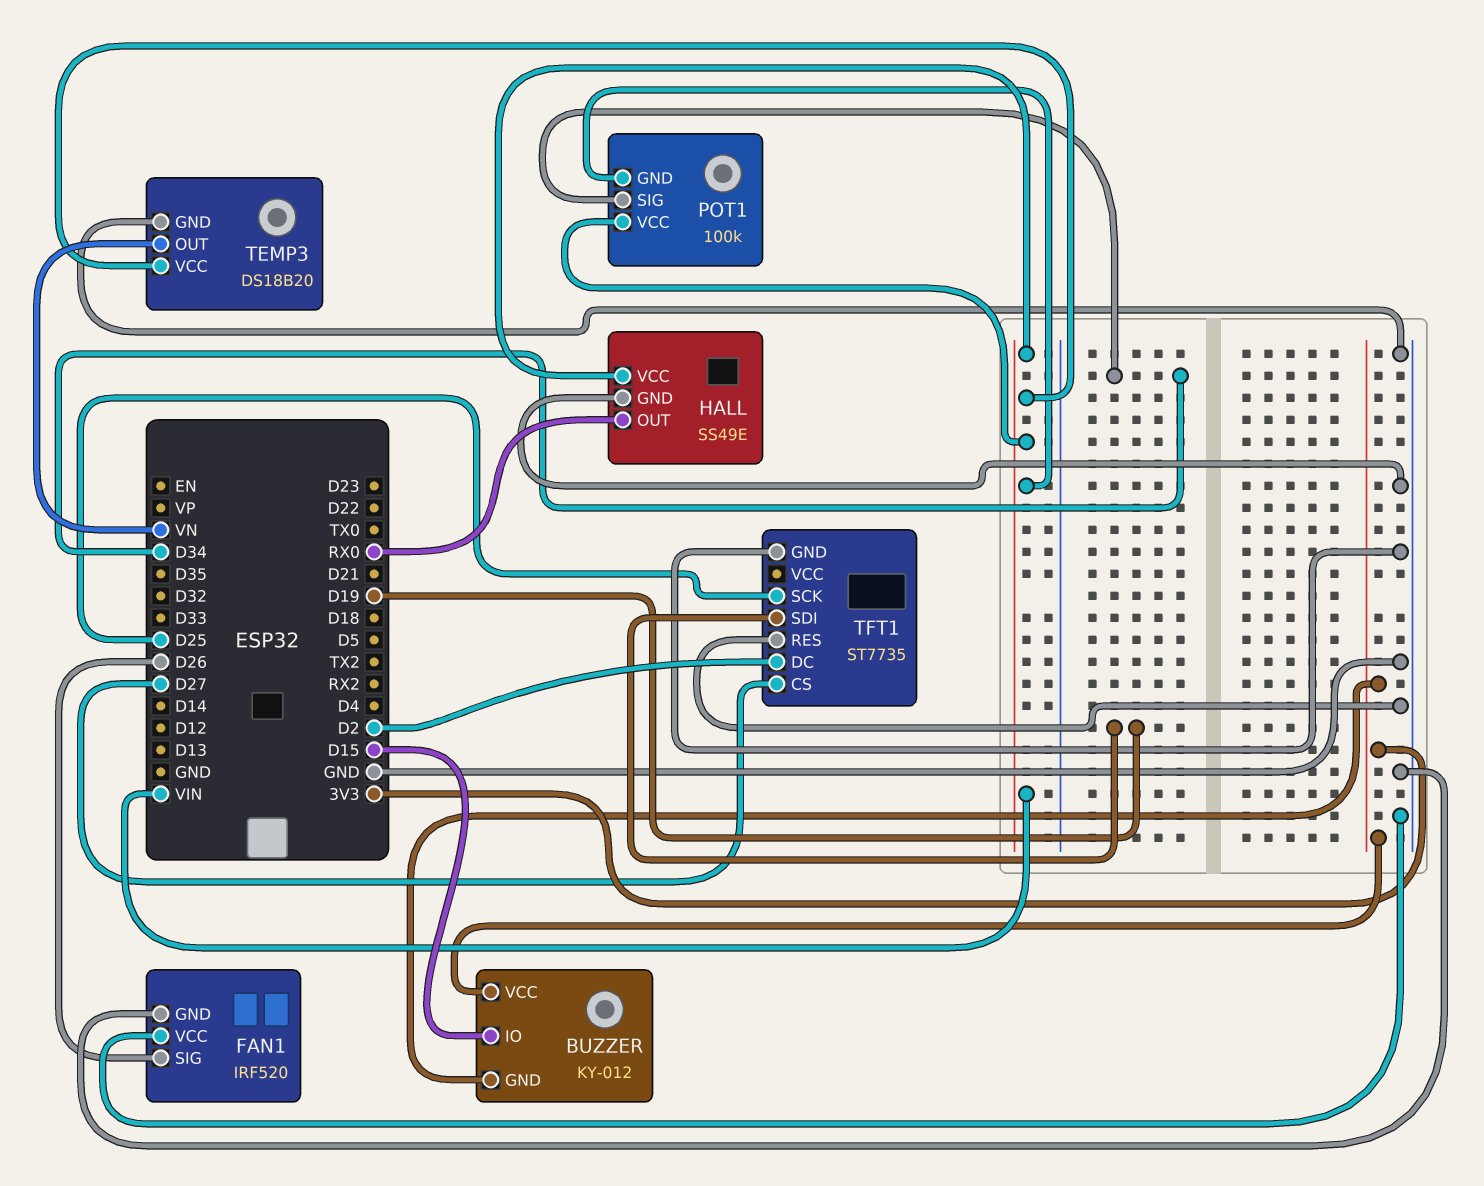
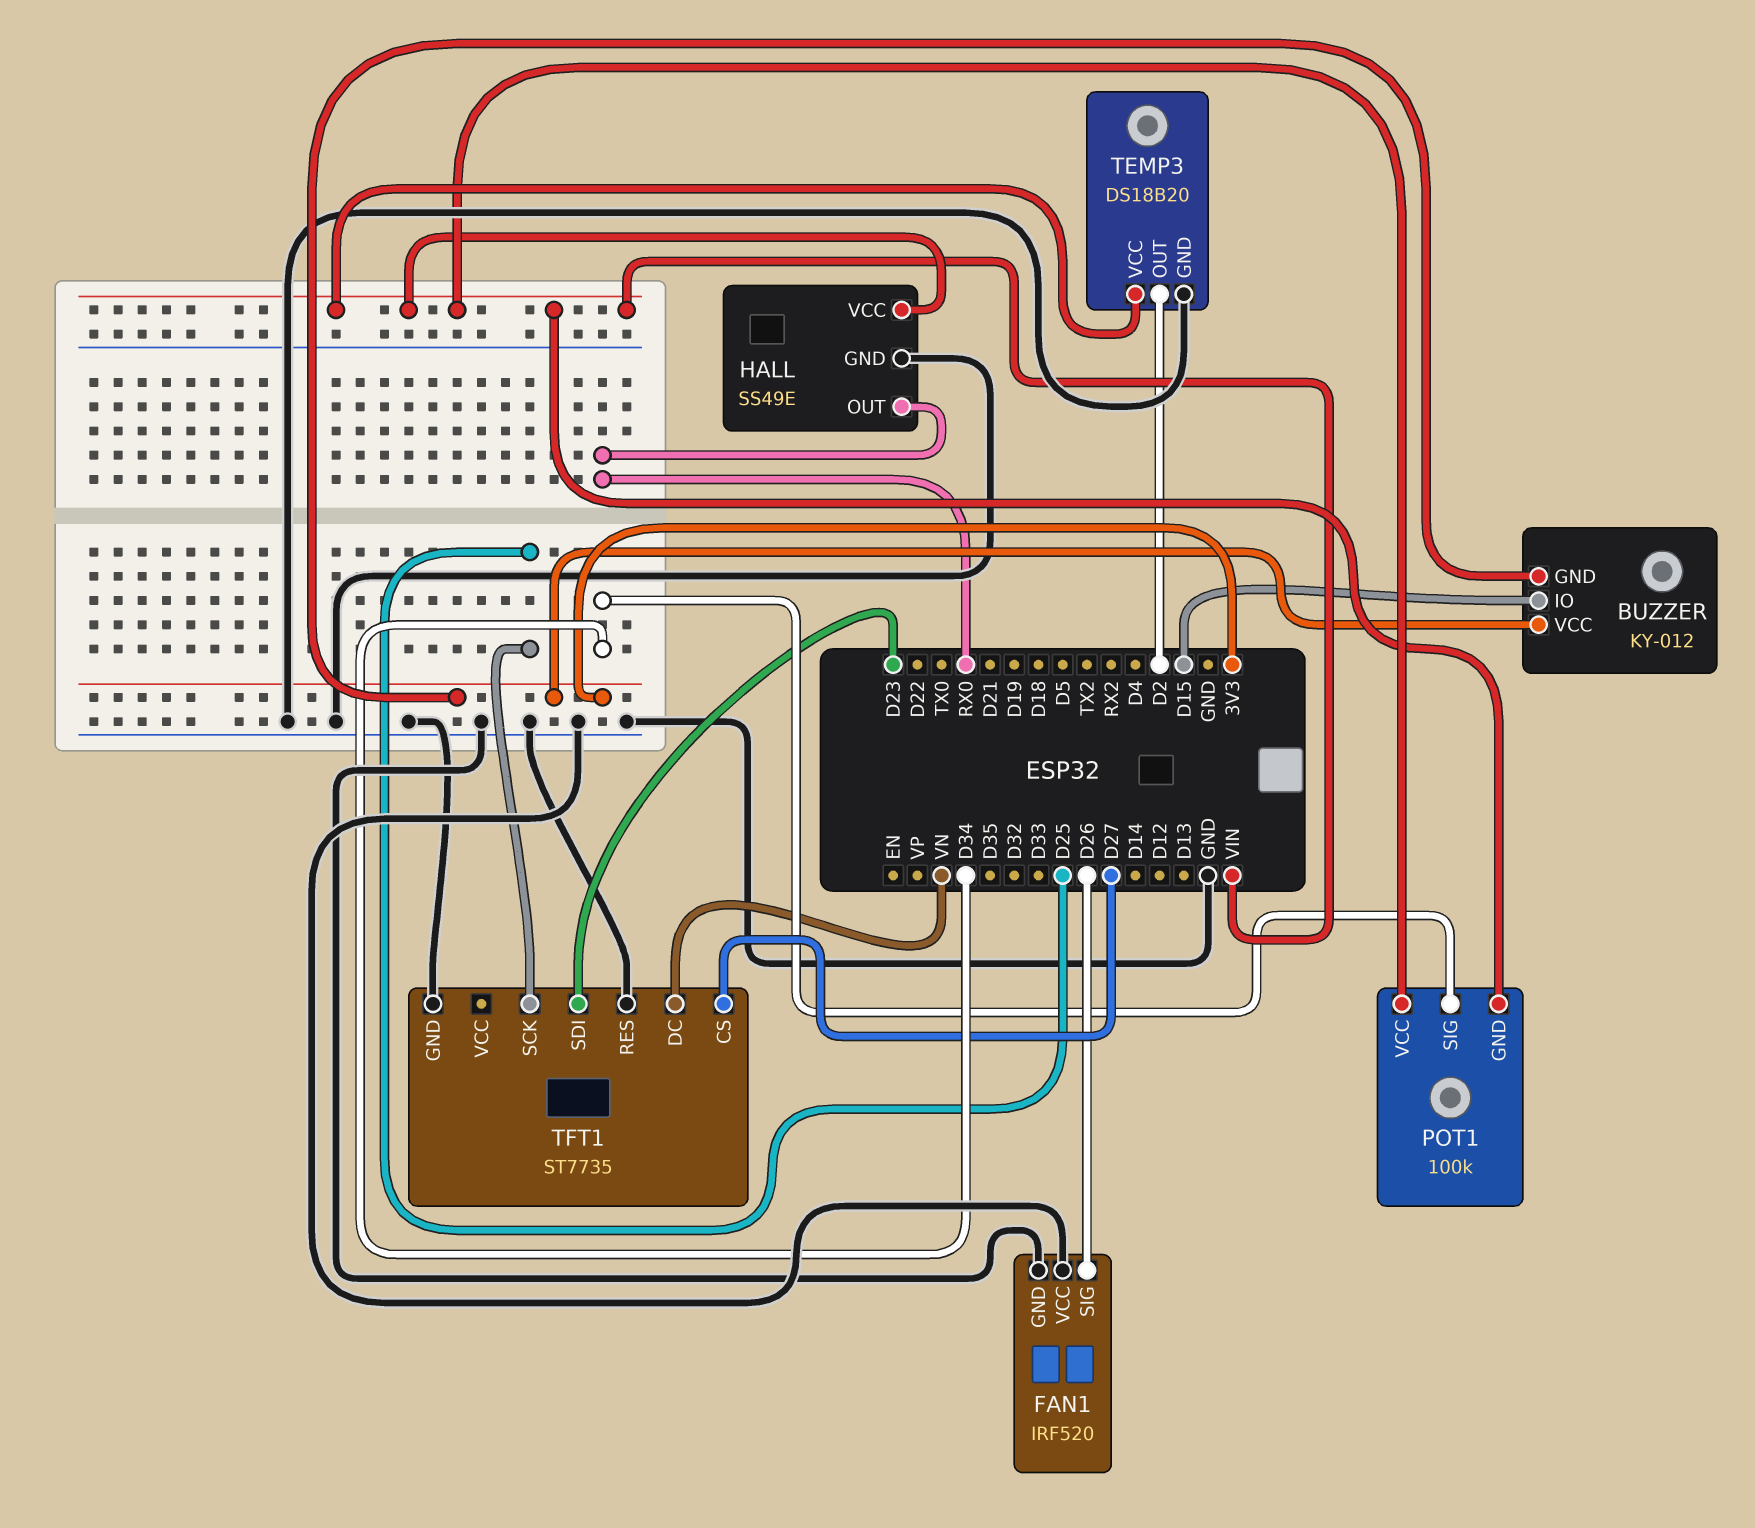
TEMP3 pin OUT: VN -> D2
TFT1 pin DC: D2 -> VN
TFT1 pin SDI: D19 -> D23

